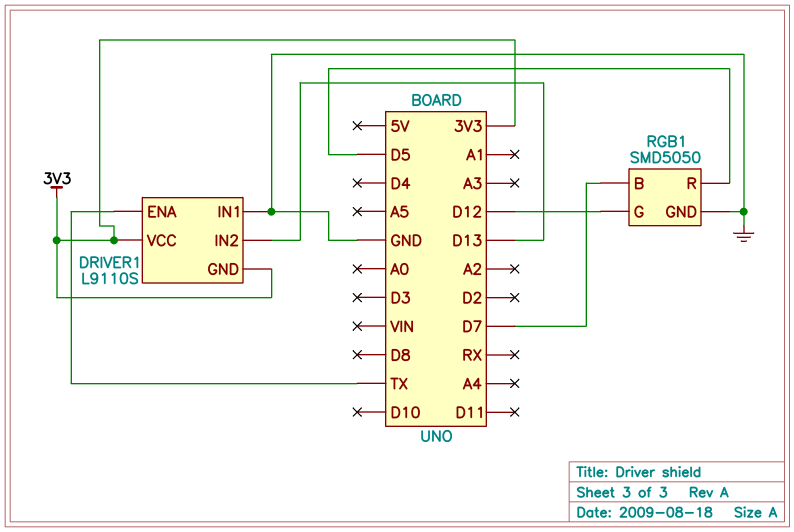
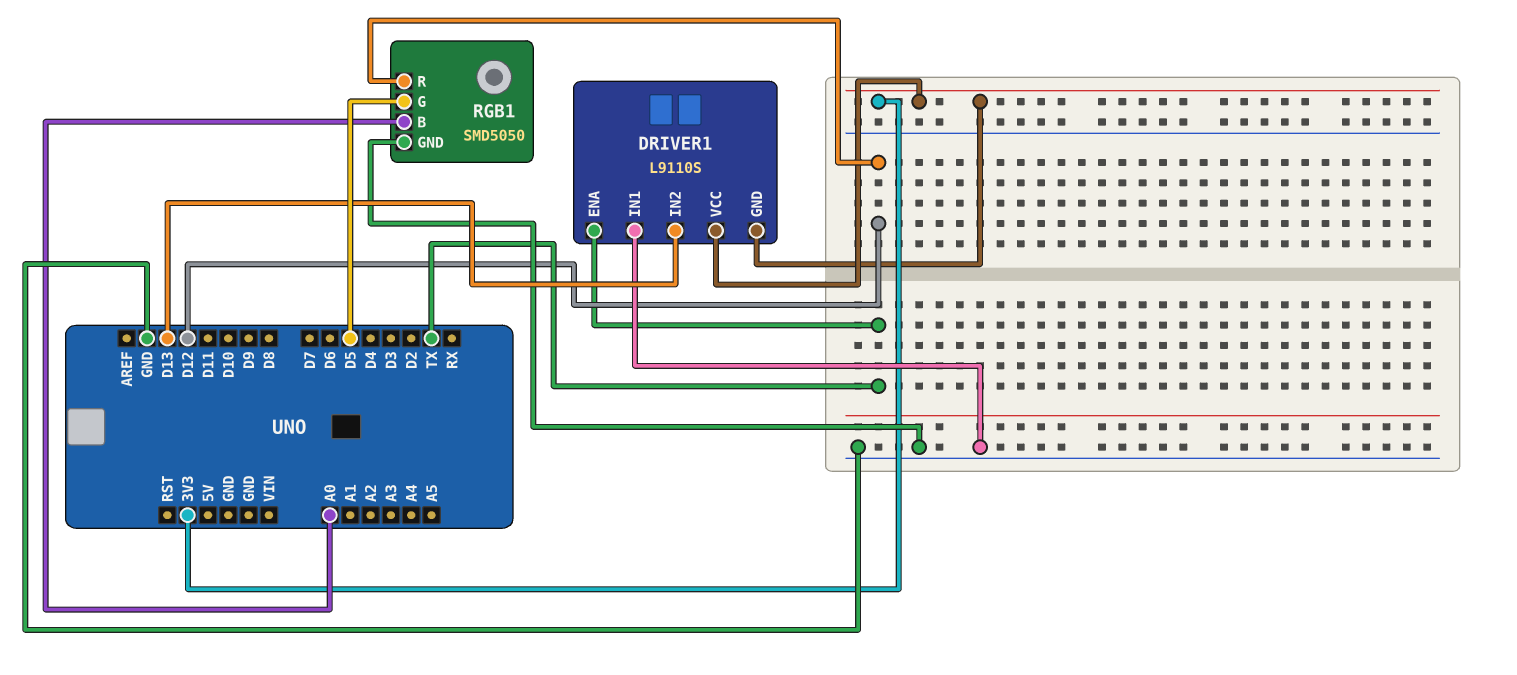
RGB1 pin B: D7 -> A0
RGB1 pin G: D12 -> D5
RGB1 pin R: D5 -> D12

